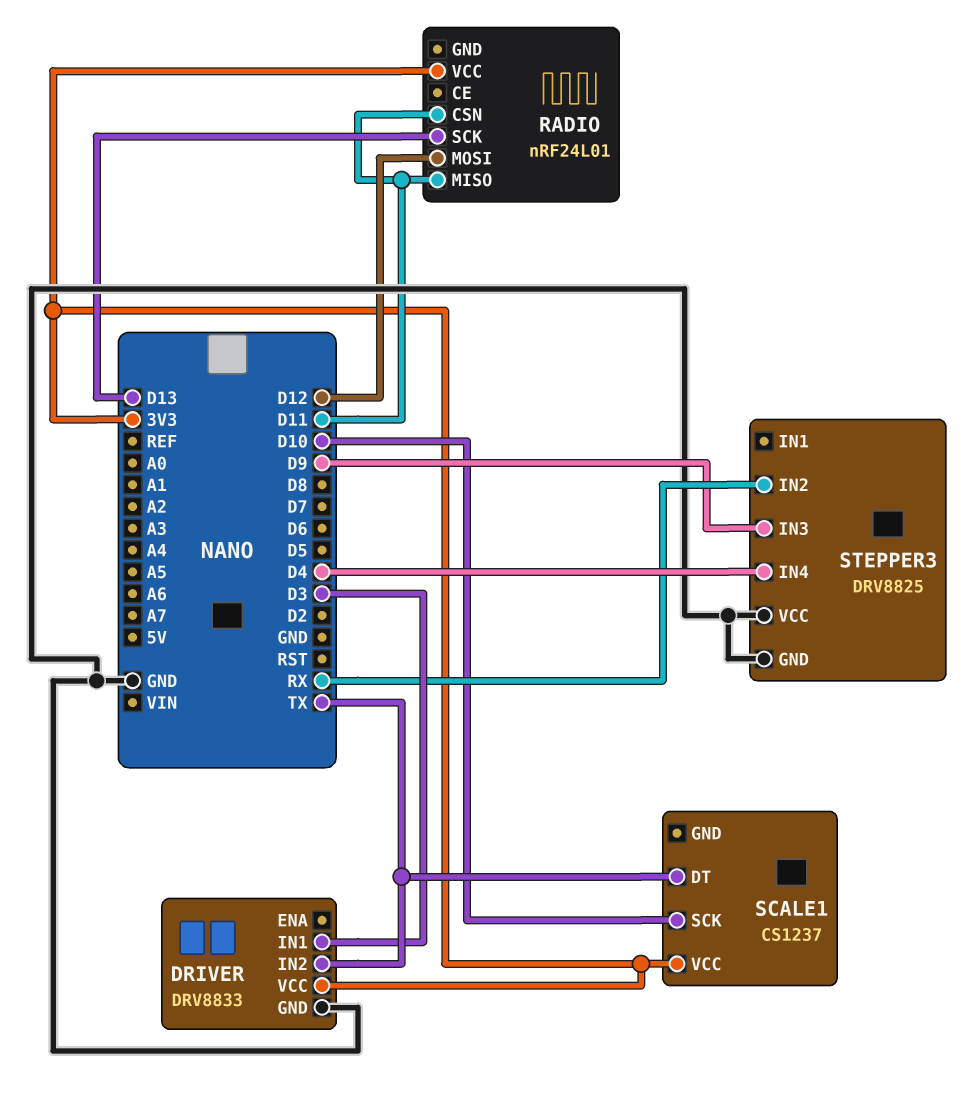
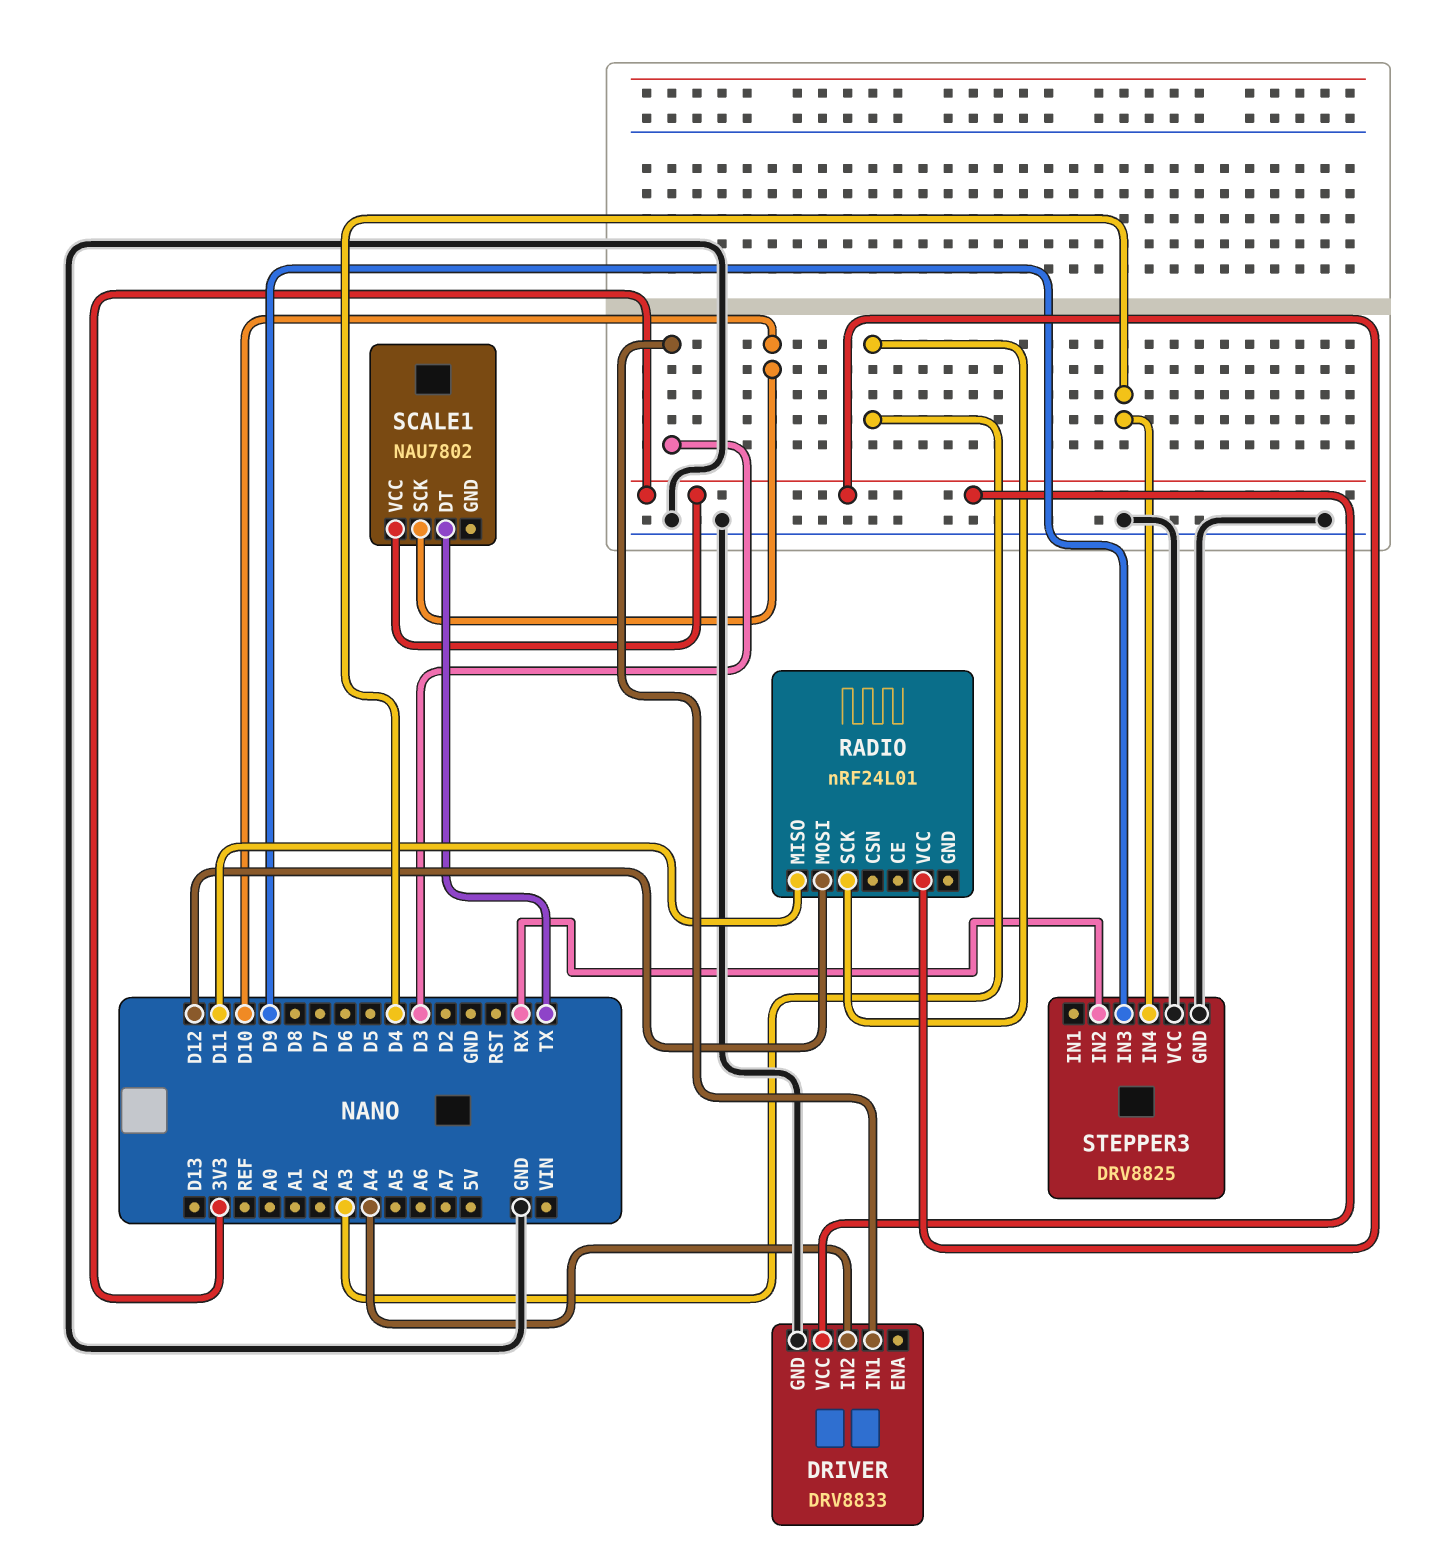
DRIVER pin IN2: TX -> A4
RADIO pin CSN: D11 -> none
RADIO pin SCK: D13 -> A3
SCALE1: CS1237 -> NAU7802

